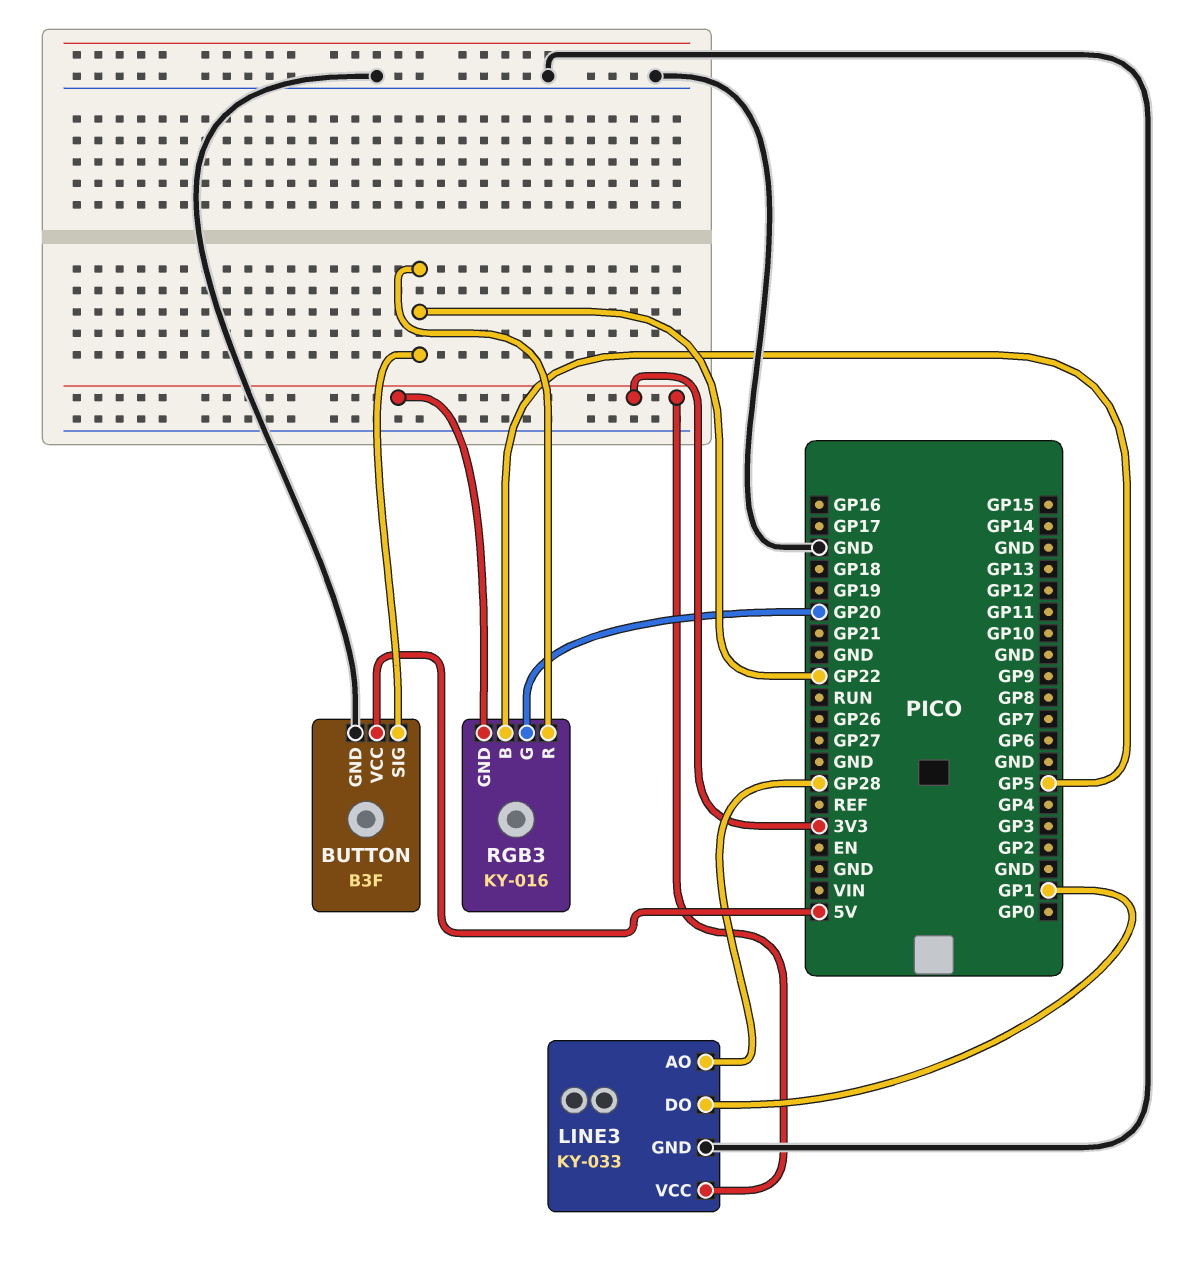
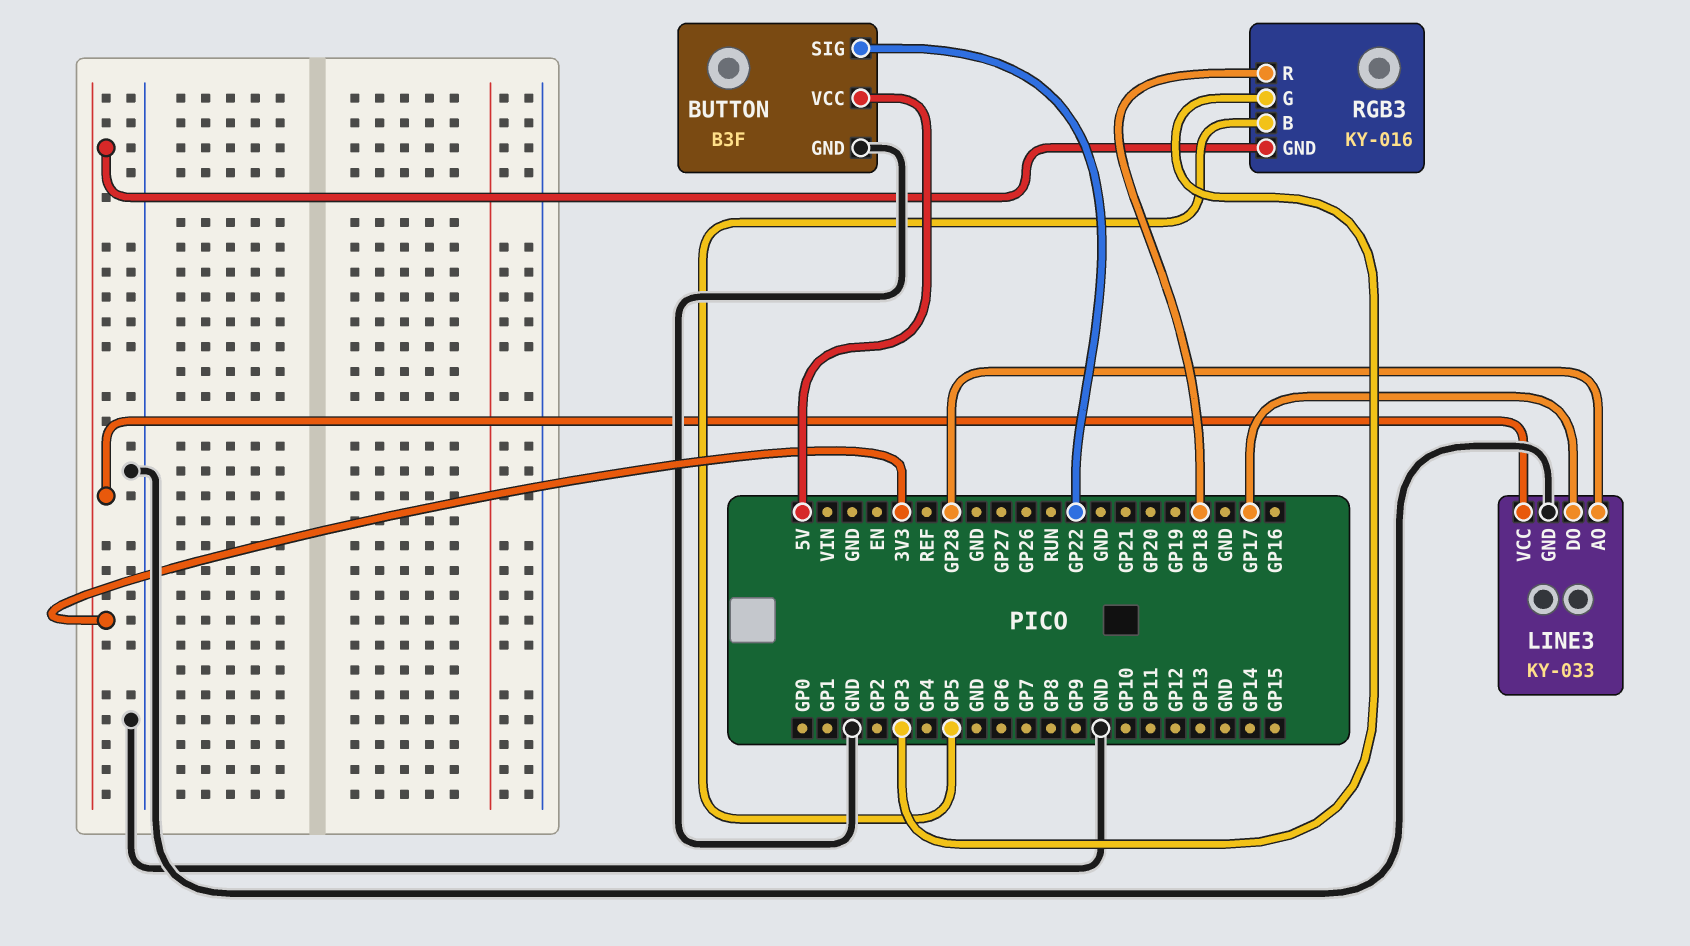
LINE3 pin DO: GP1 -> GP17
RGB3 pin G: GP20 -> GP3
RGB3 pin R: GP22 -> GP18

